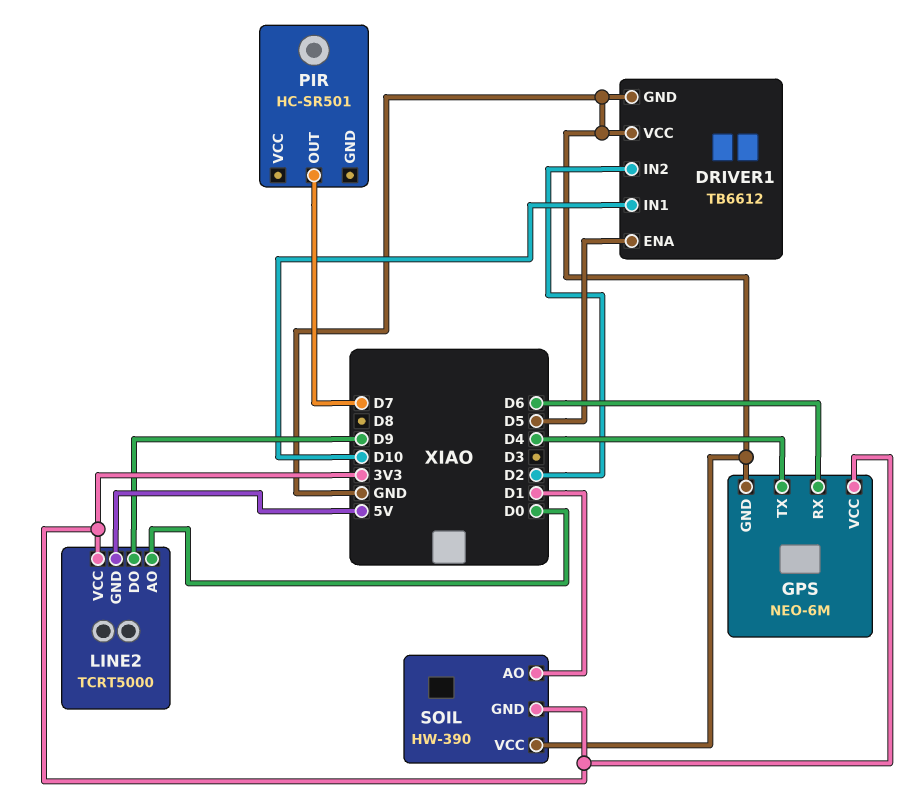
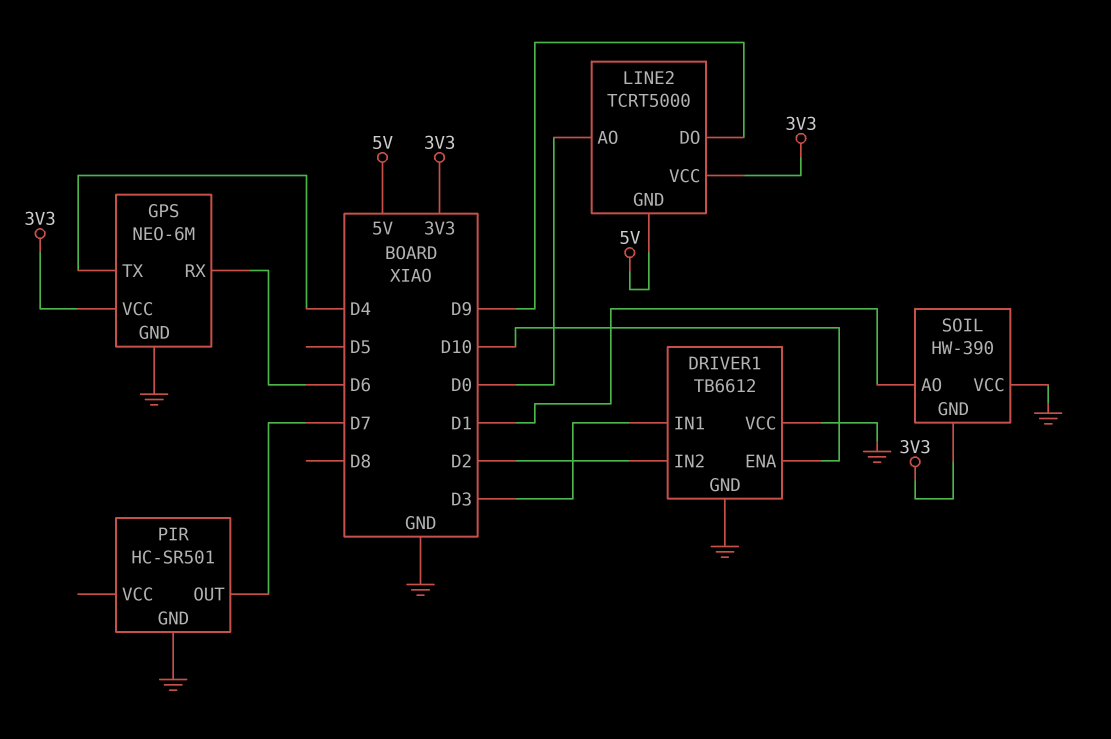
DRIVER1 pin ENA: D5 -> D10
DRIVER1 pin IN1: D10 -> D3
PIR pin GND: none -> GND

